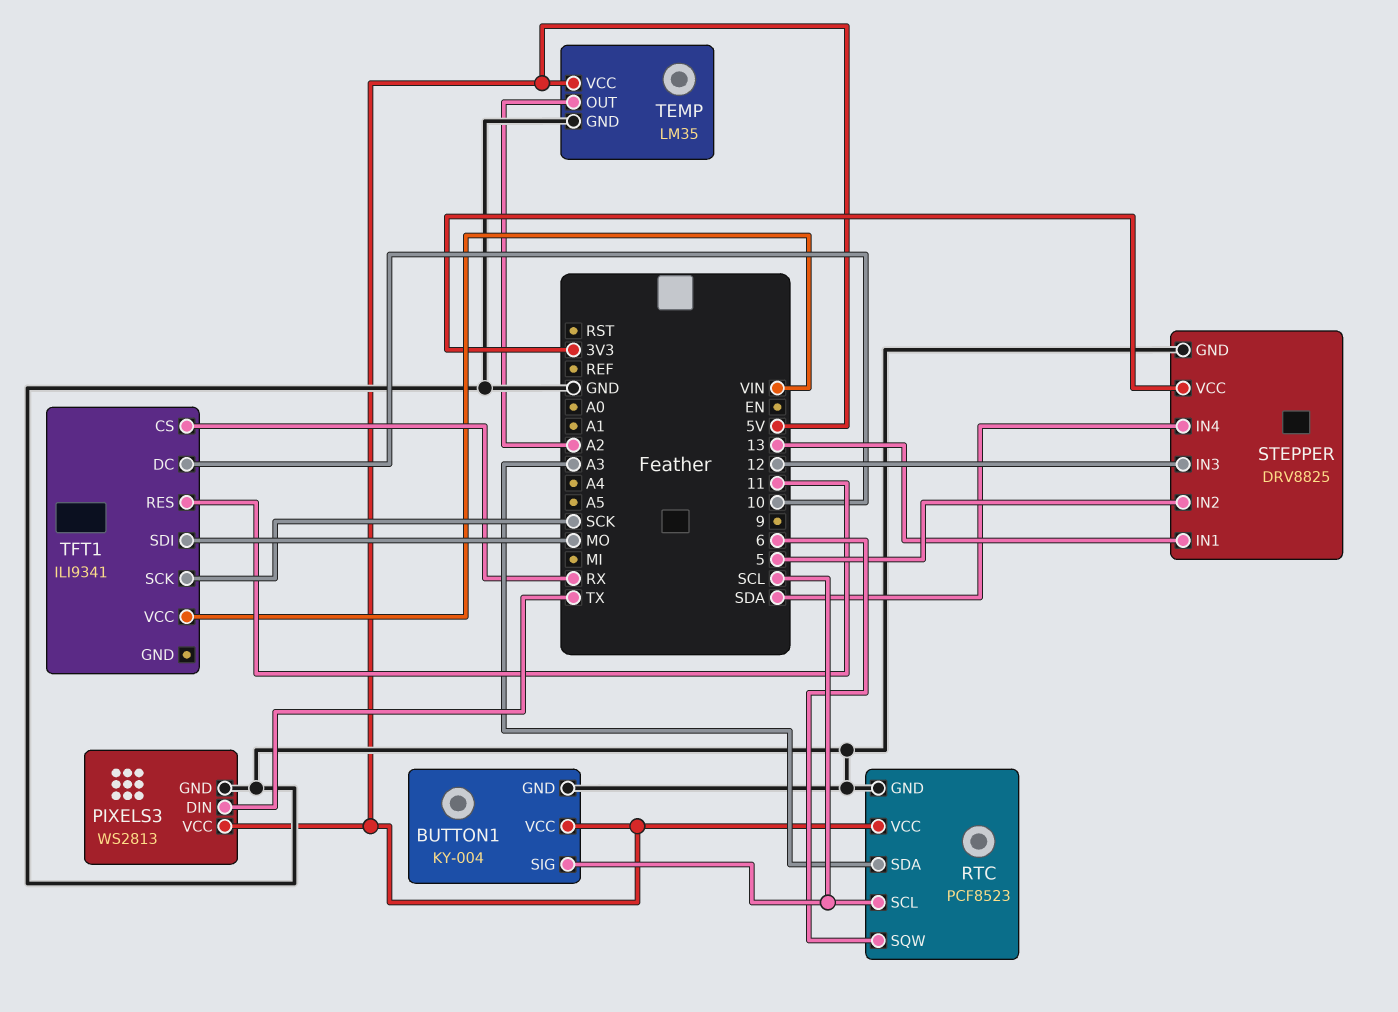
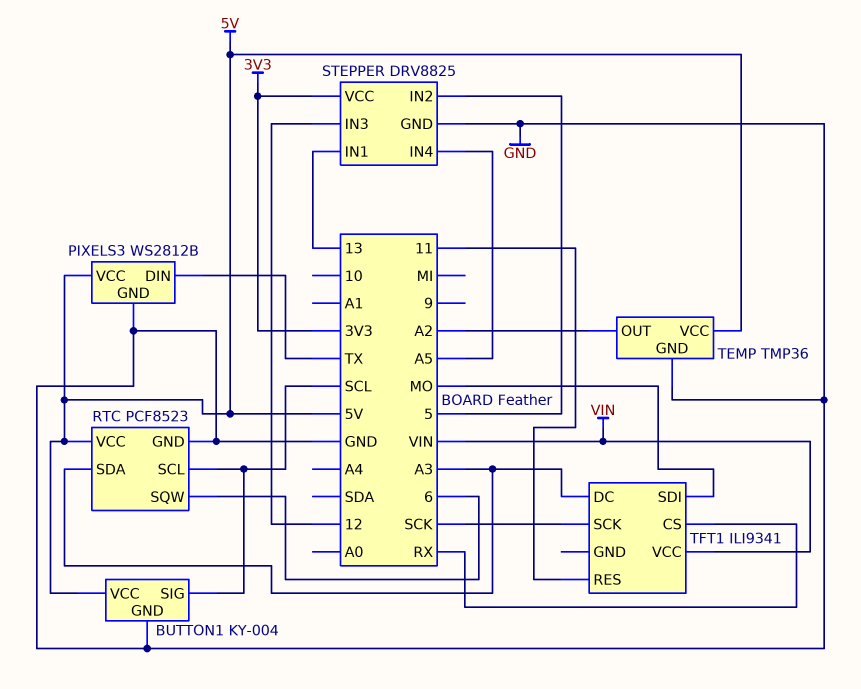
PIXELS3: WS2813 -> WS2812B
STEPPER pin IN4: SDA -> A5
TEMP: LM35 -> TMP36
TFT1 pin DC: 10 -> A3

